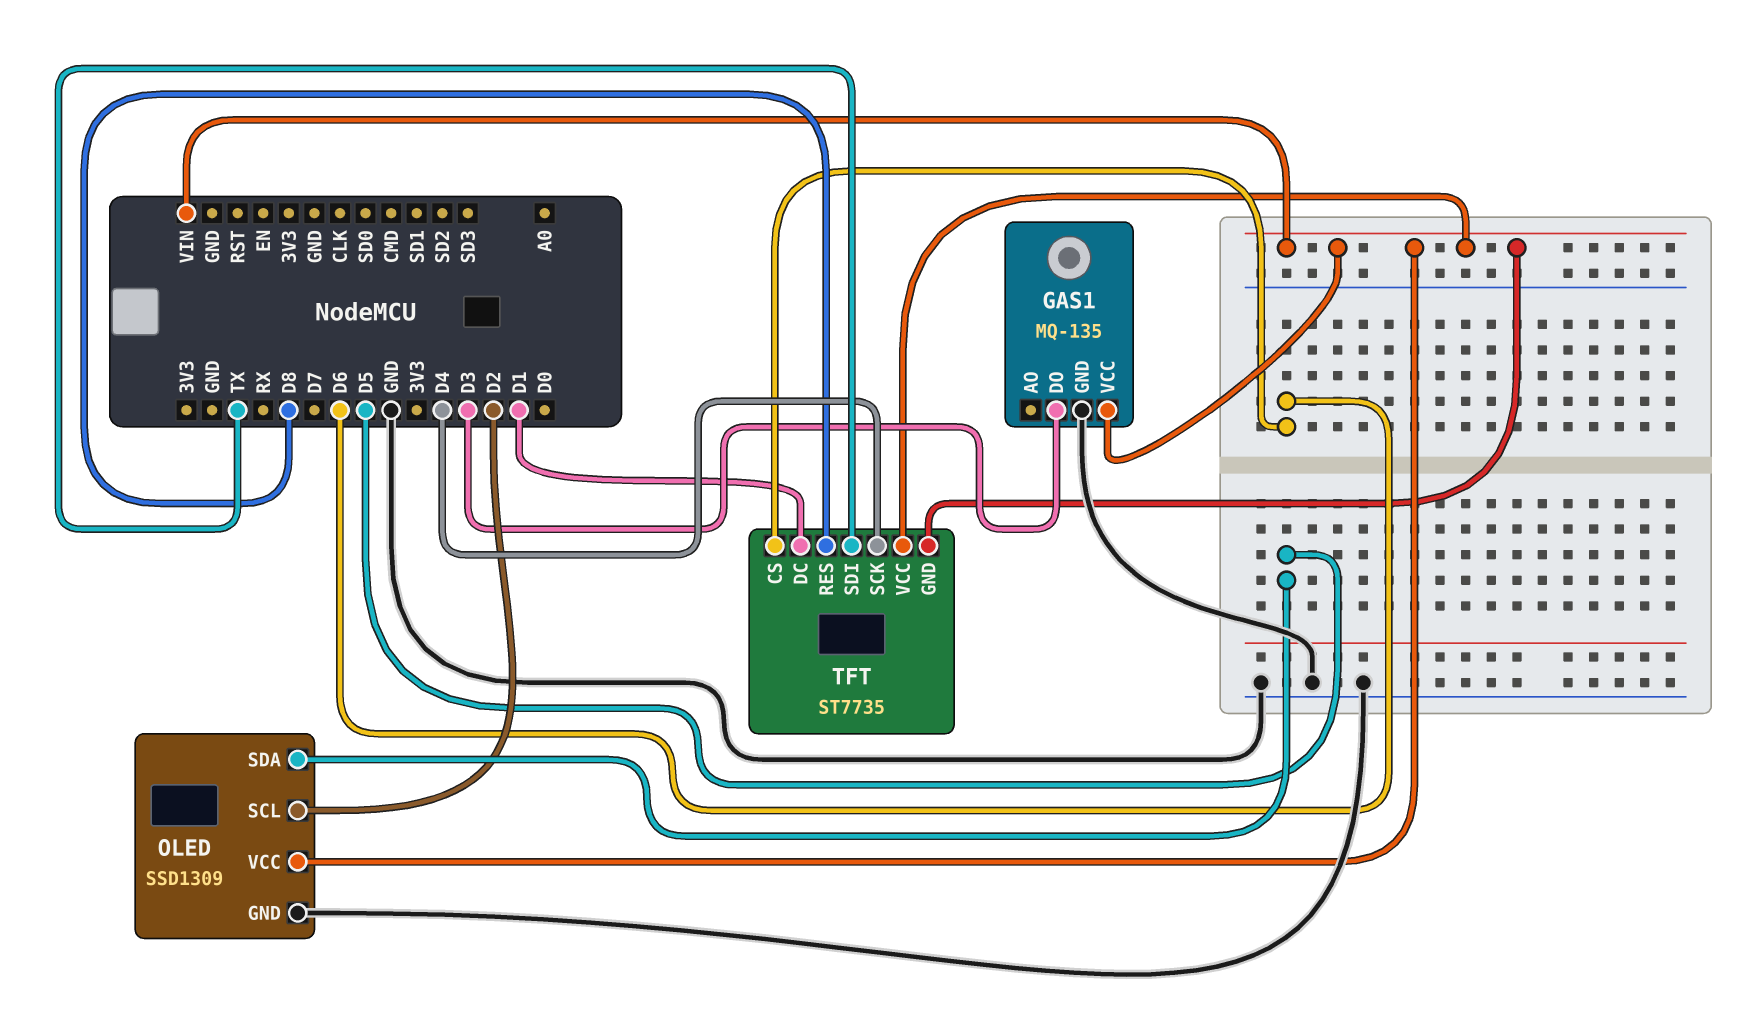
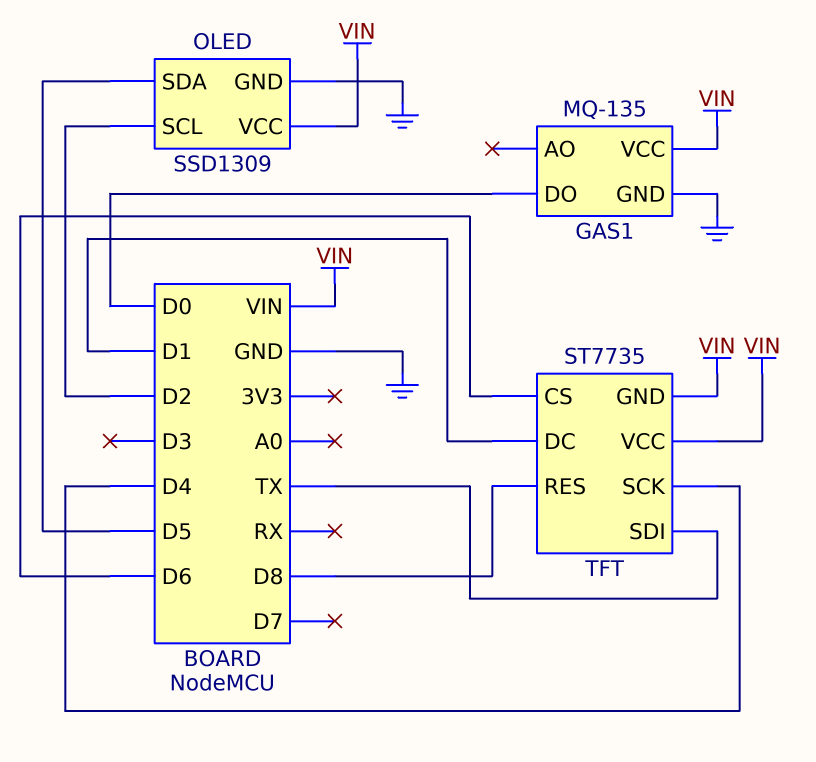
GAS1 pin DO: D3 -> D0

